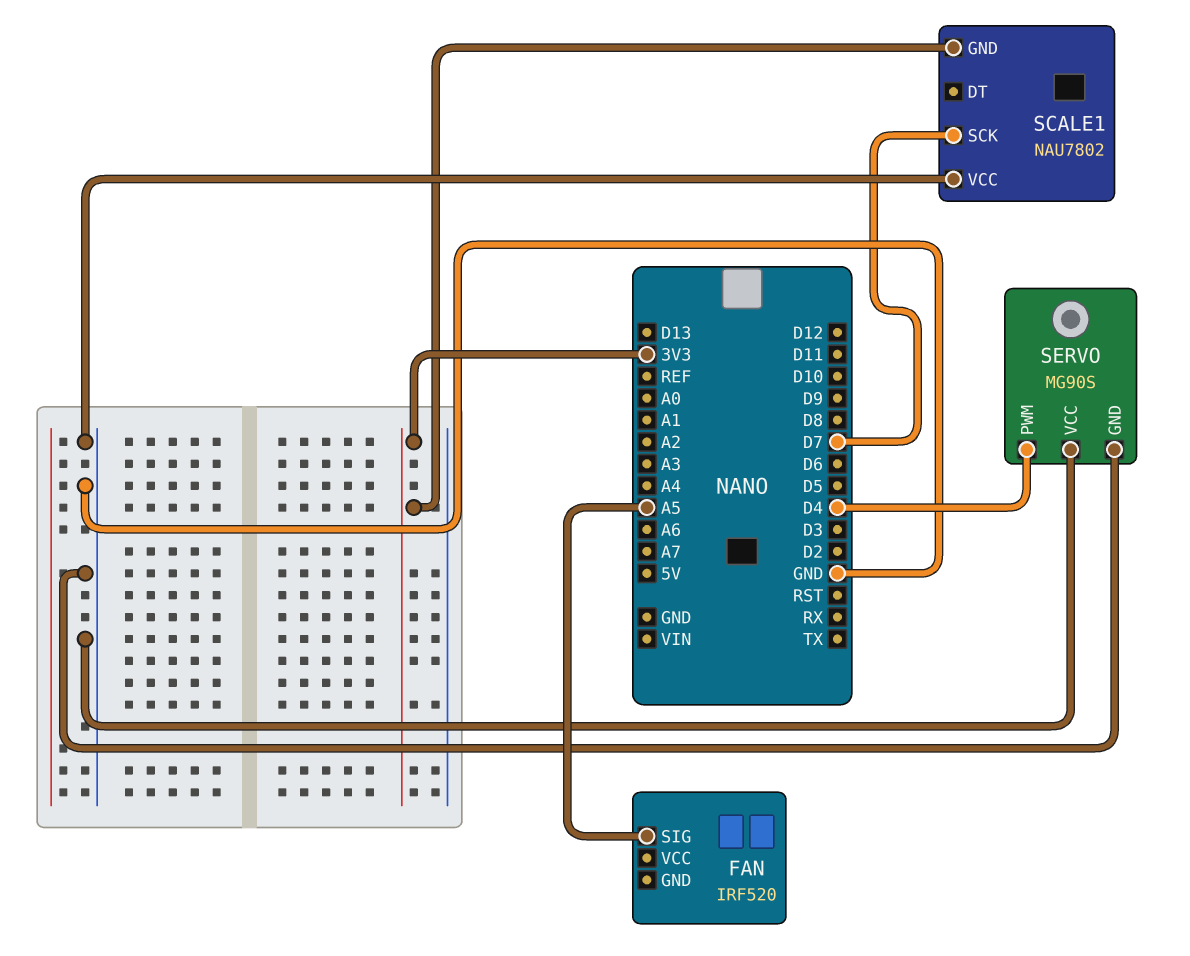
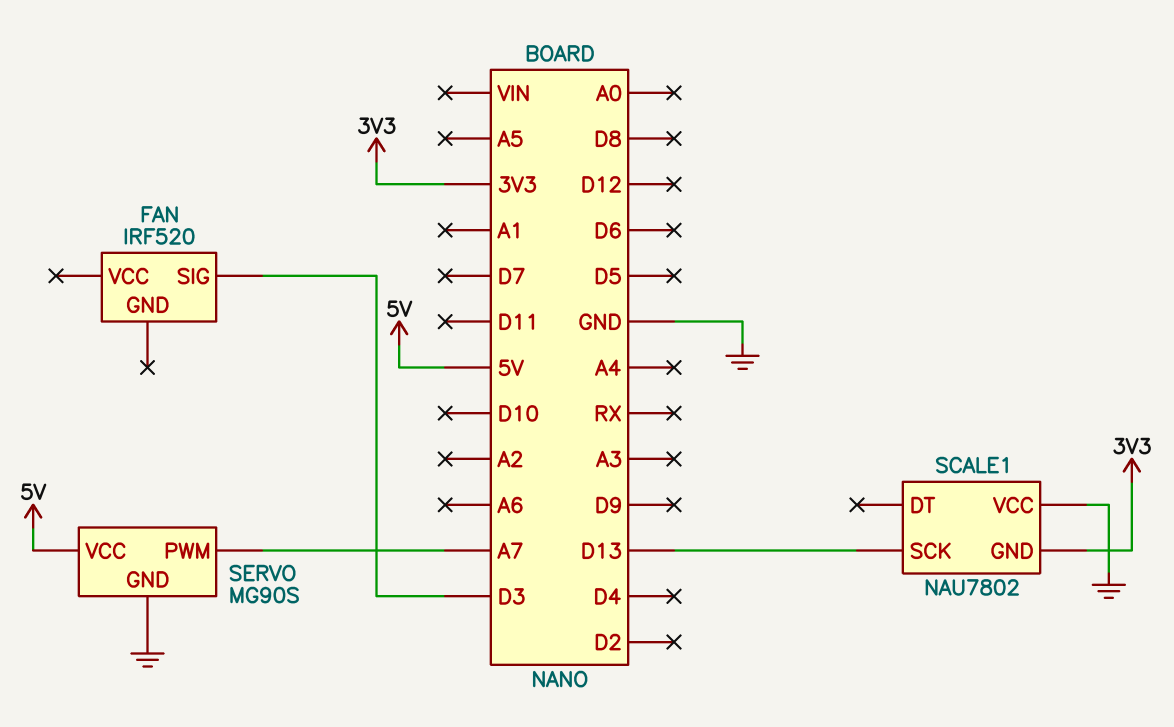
FAN pin SIG: A5 -> D3
SCALE1 pin SCK: D7 -> D13
SERVO pin PWM: D4 -> A7
SERVO pin VCC: GND -> 5V

